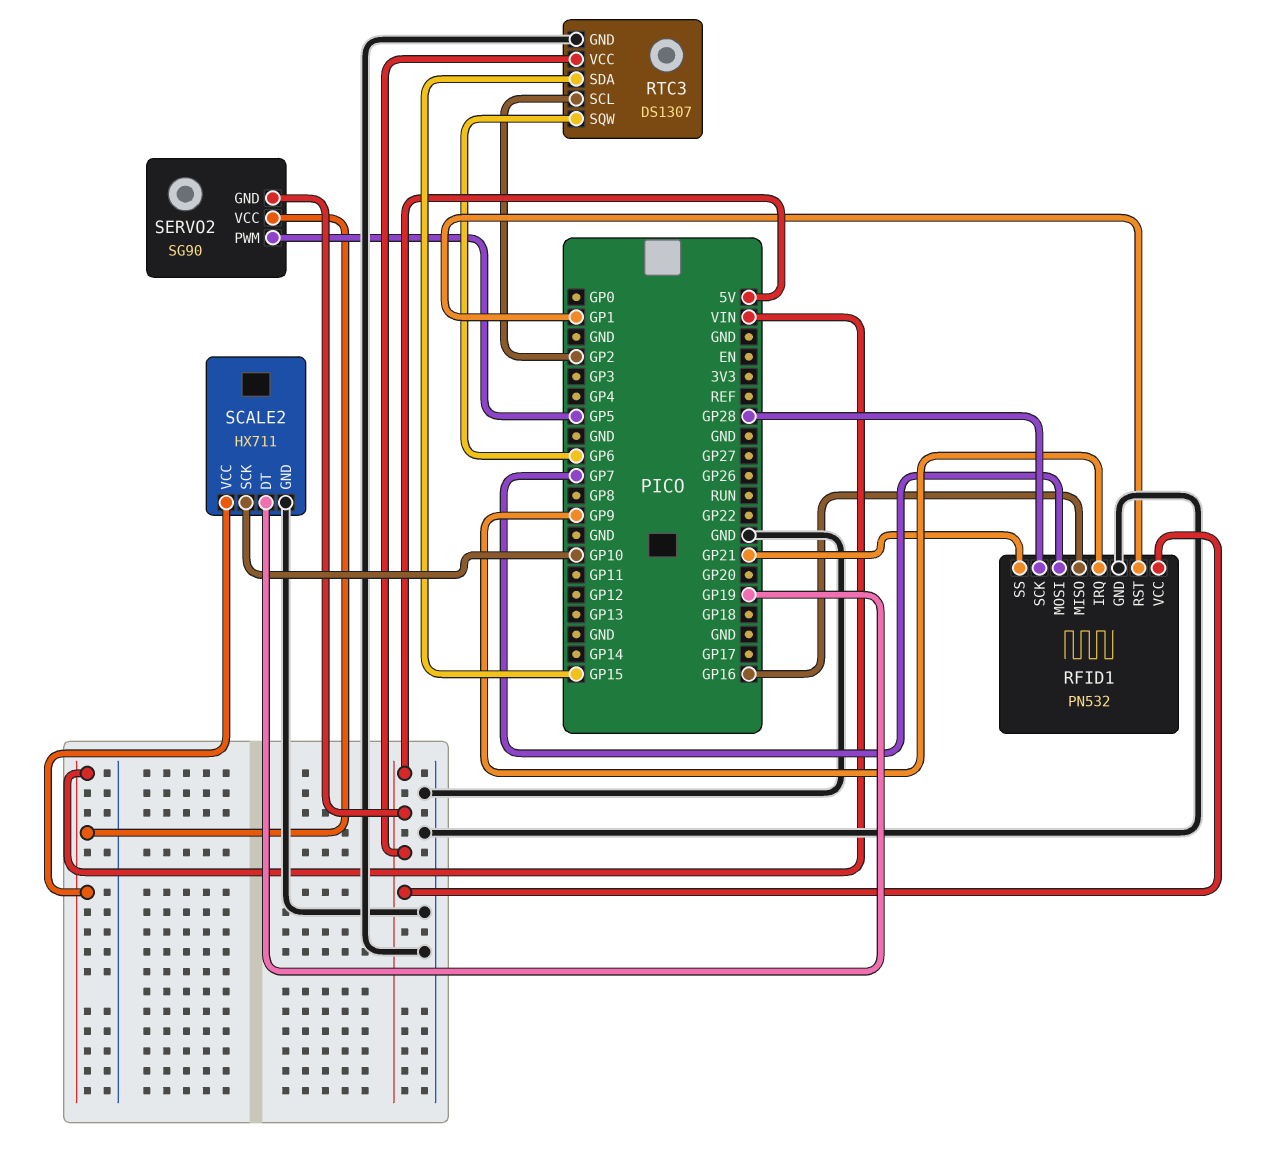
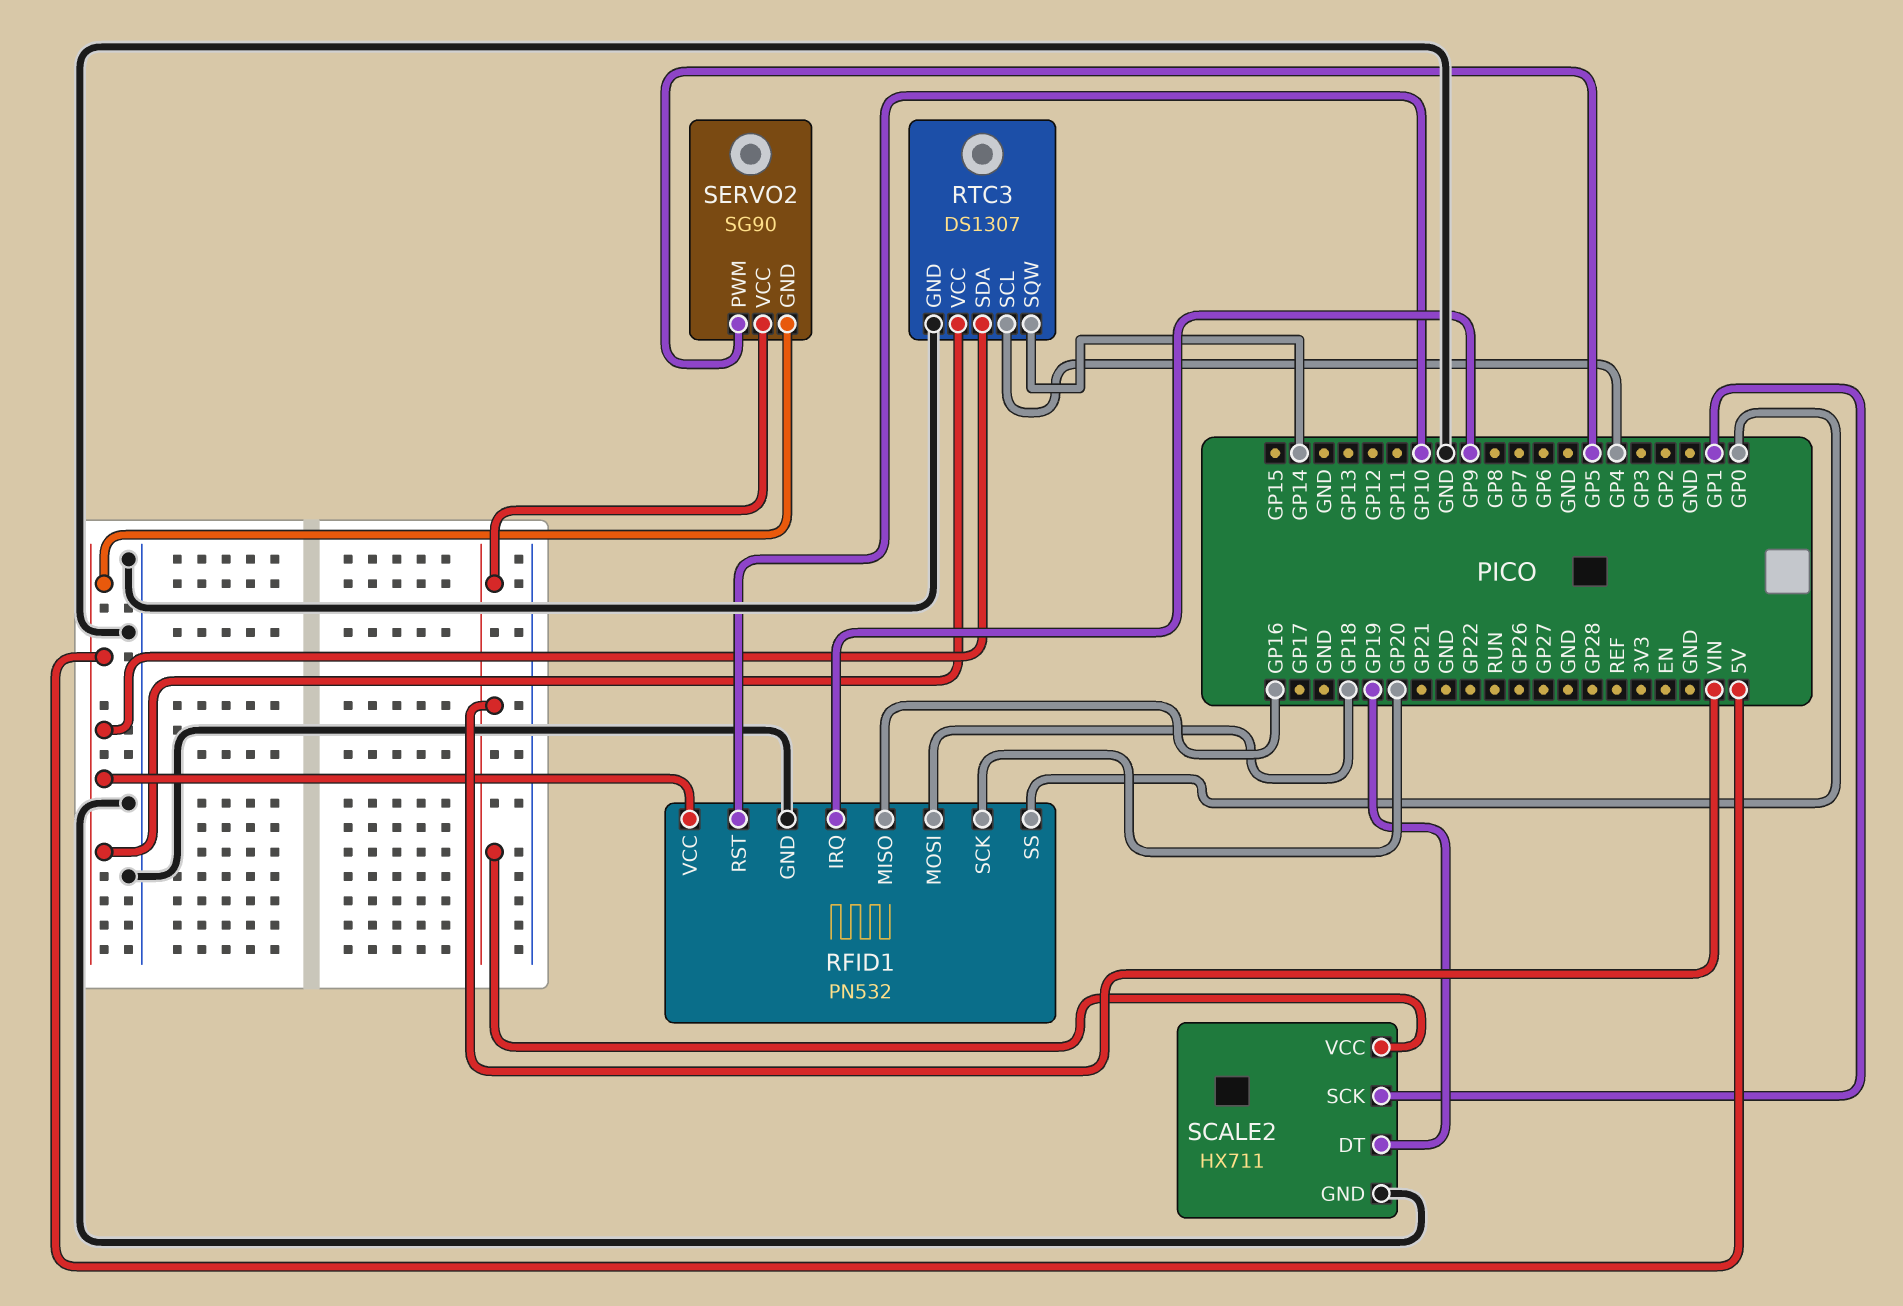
RFID1 pin MOSI: GP7 -> GP18
RFID1 pin RST: GP1 -> GP10
RFID1 pin SCK: GP28 -> GP20
RFID1 pin SS: GP21 -> GP0
RTC3 pin SCL: GP2 -> GP4
RTC3 pin SDA: GP15 -> 5V
RTC3 pin SQW: GP6 -> GP14
SCALE2 pin SCK: GP10 -> GP1

